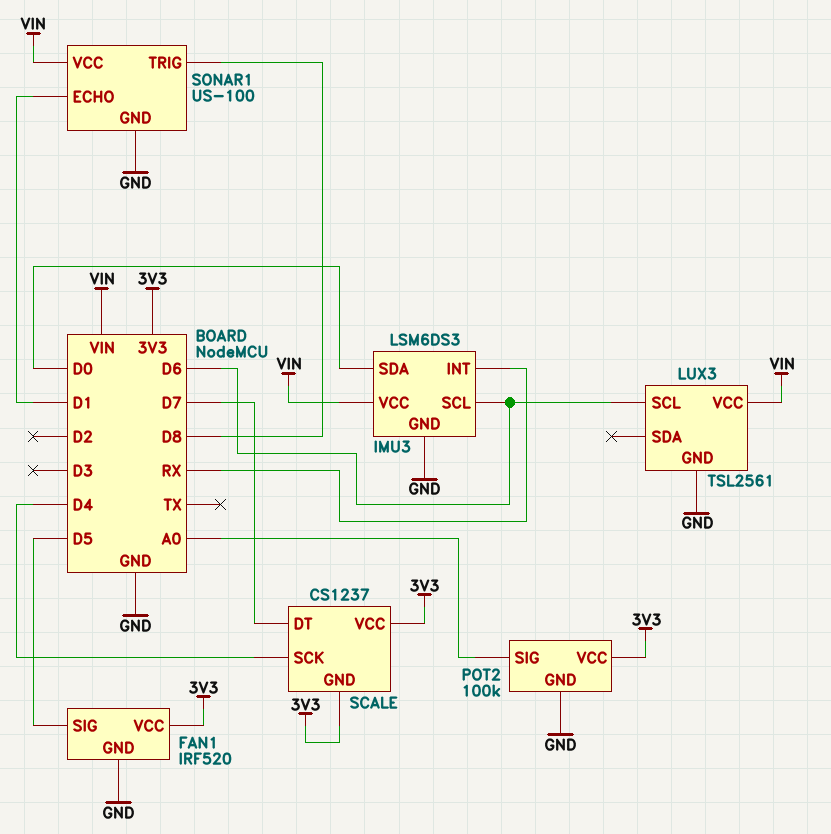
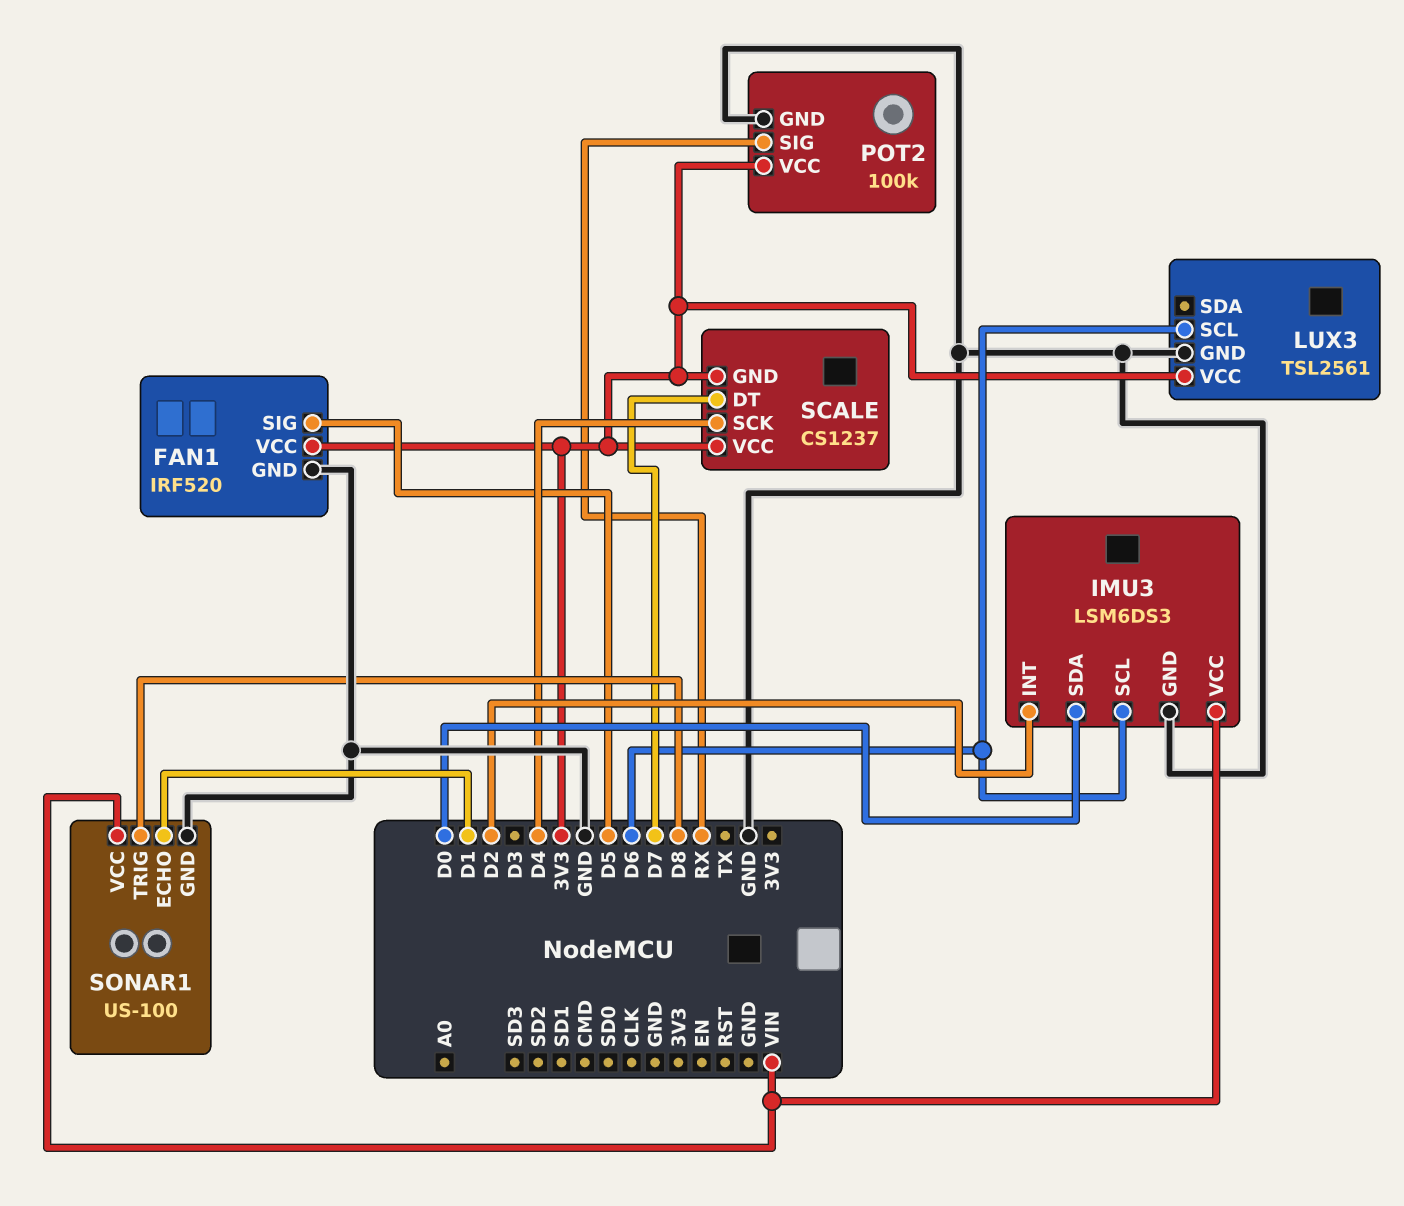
IMU3 pin INT: RX -> D2
LUX3 pin VCC: VIN -> 3V3
POT2 pin SIG: A0 -> RX

